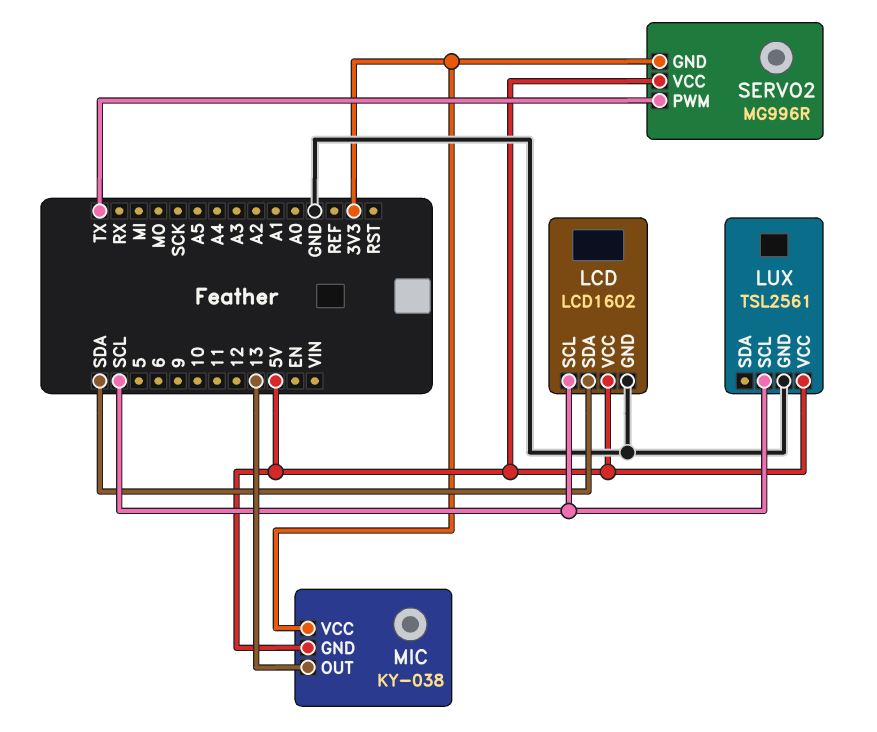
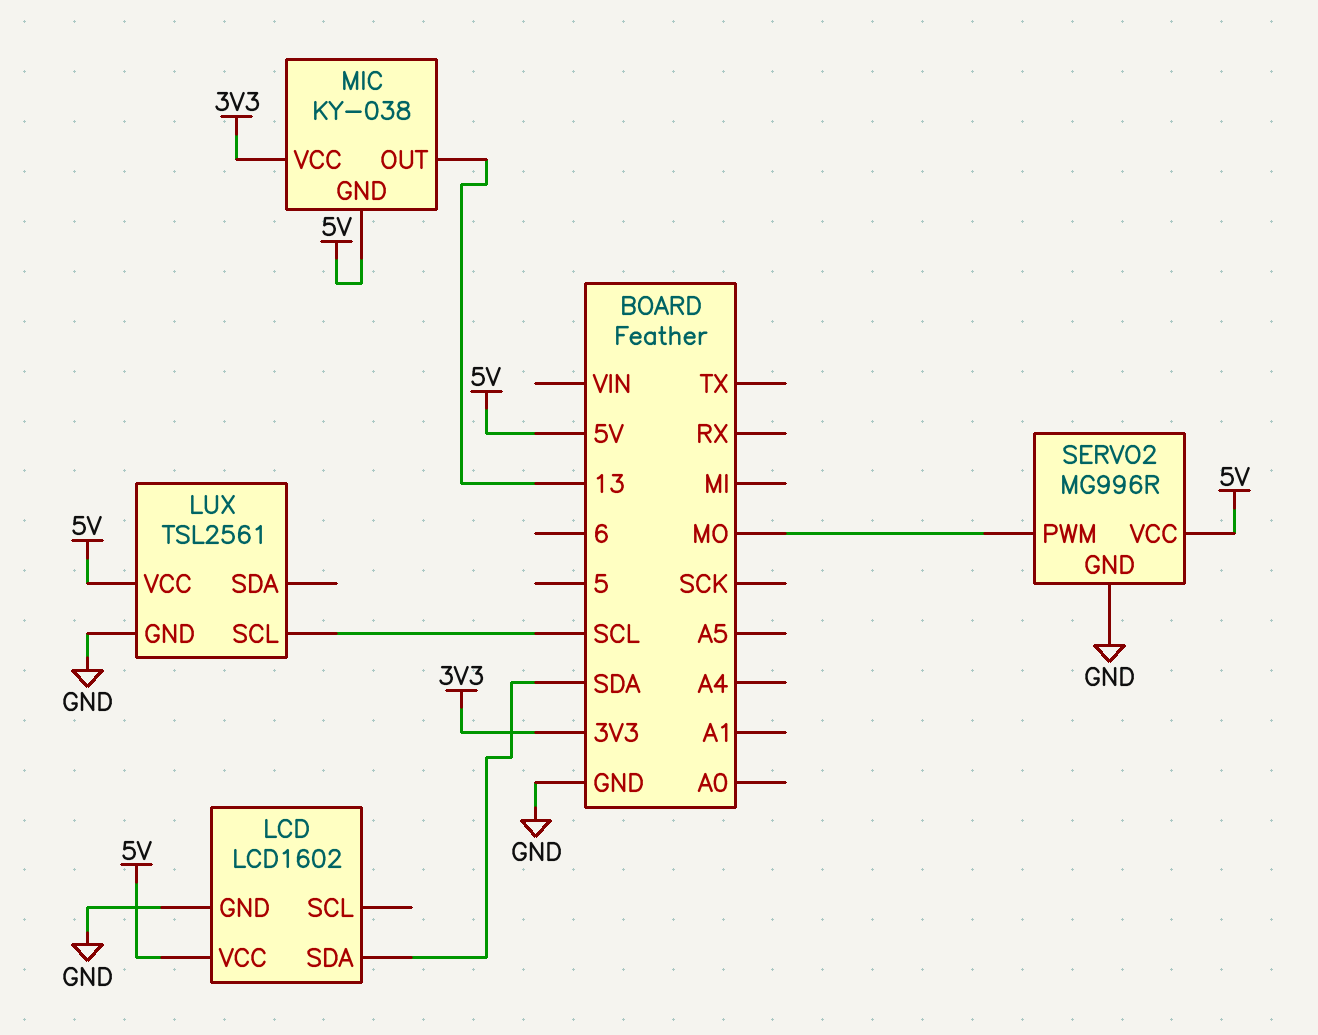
LCD pin SCL: SCL -> none
SERVO2 pin GND: 3V3 -> GND
SERVO2 pin PWM: TX -> MO

